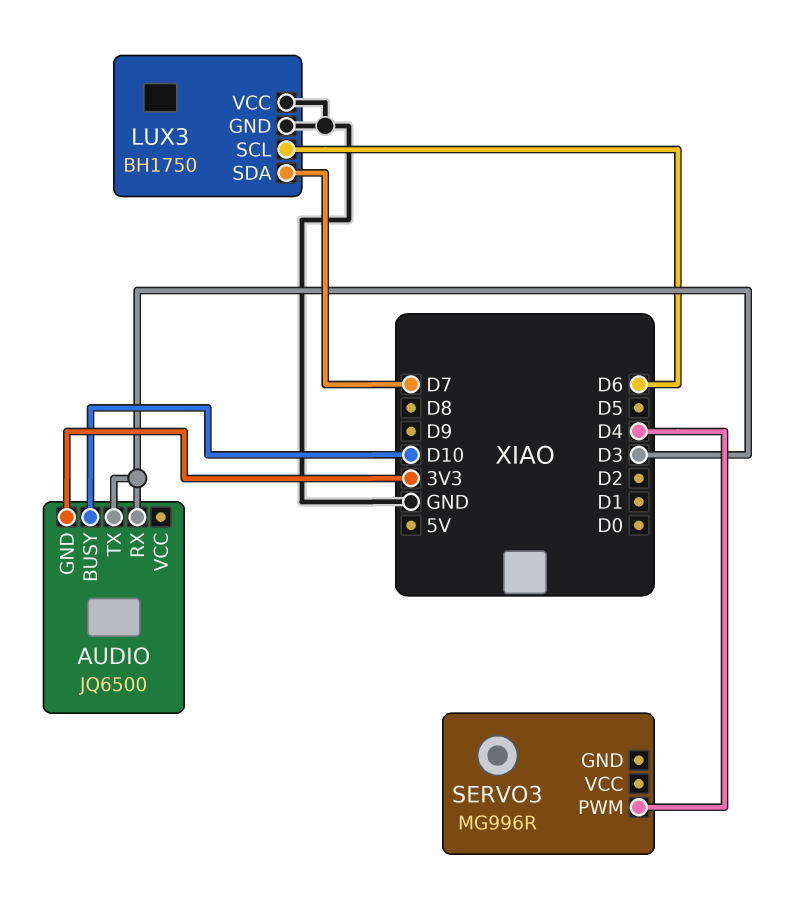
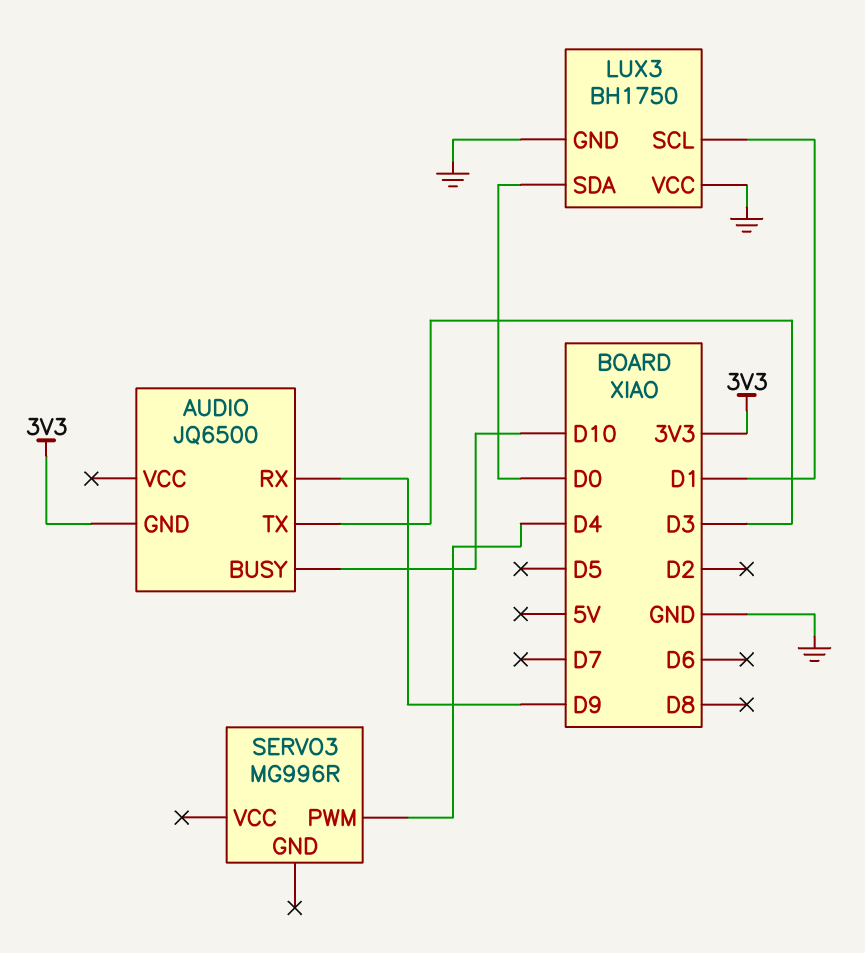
AUDIO pin RX: D3 -> D9
LUX3 pin SCL: D6 -> D1
LUX3 pin SDA: D7 -> D0

